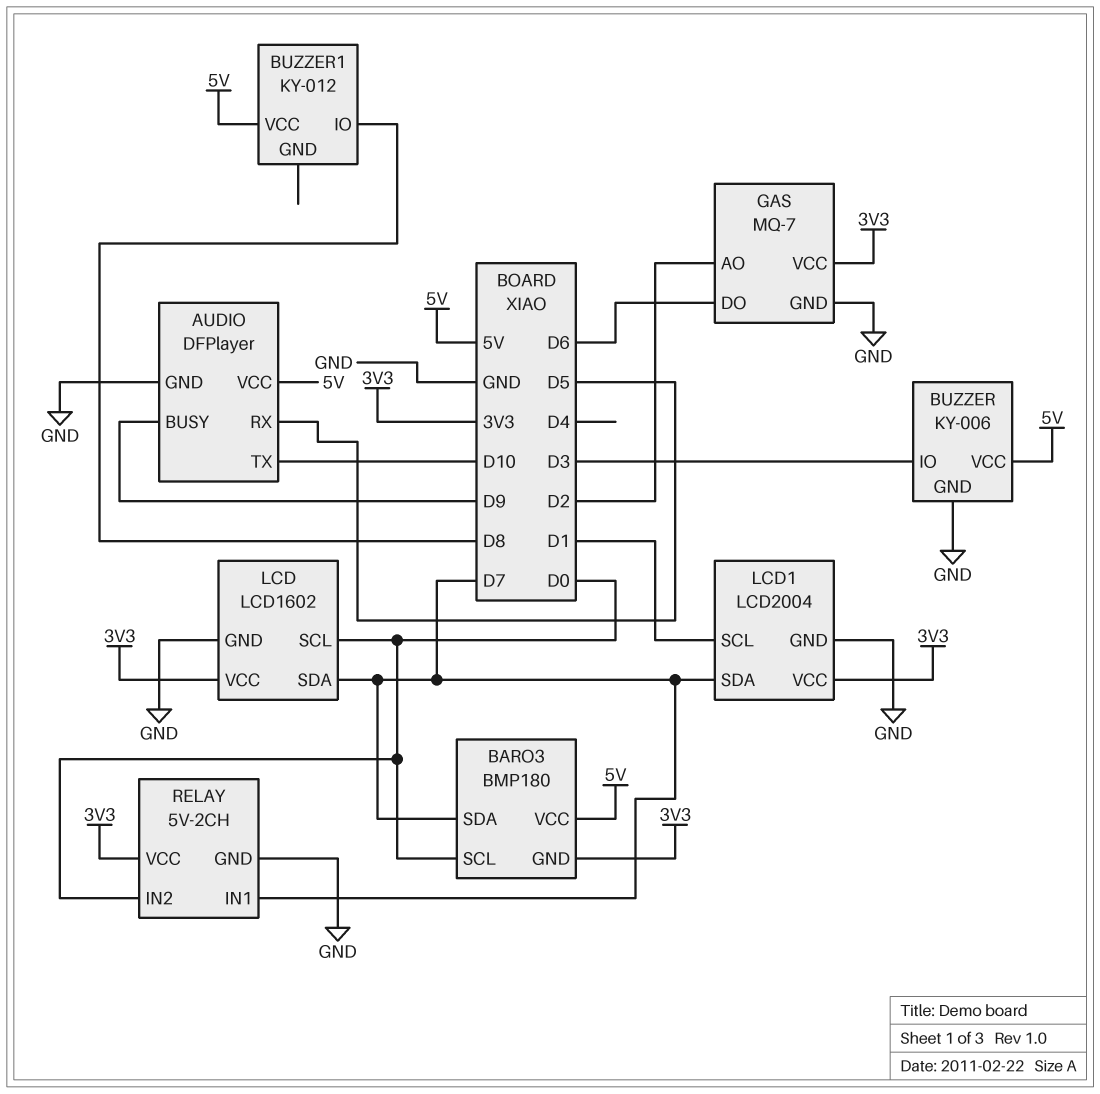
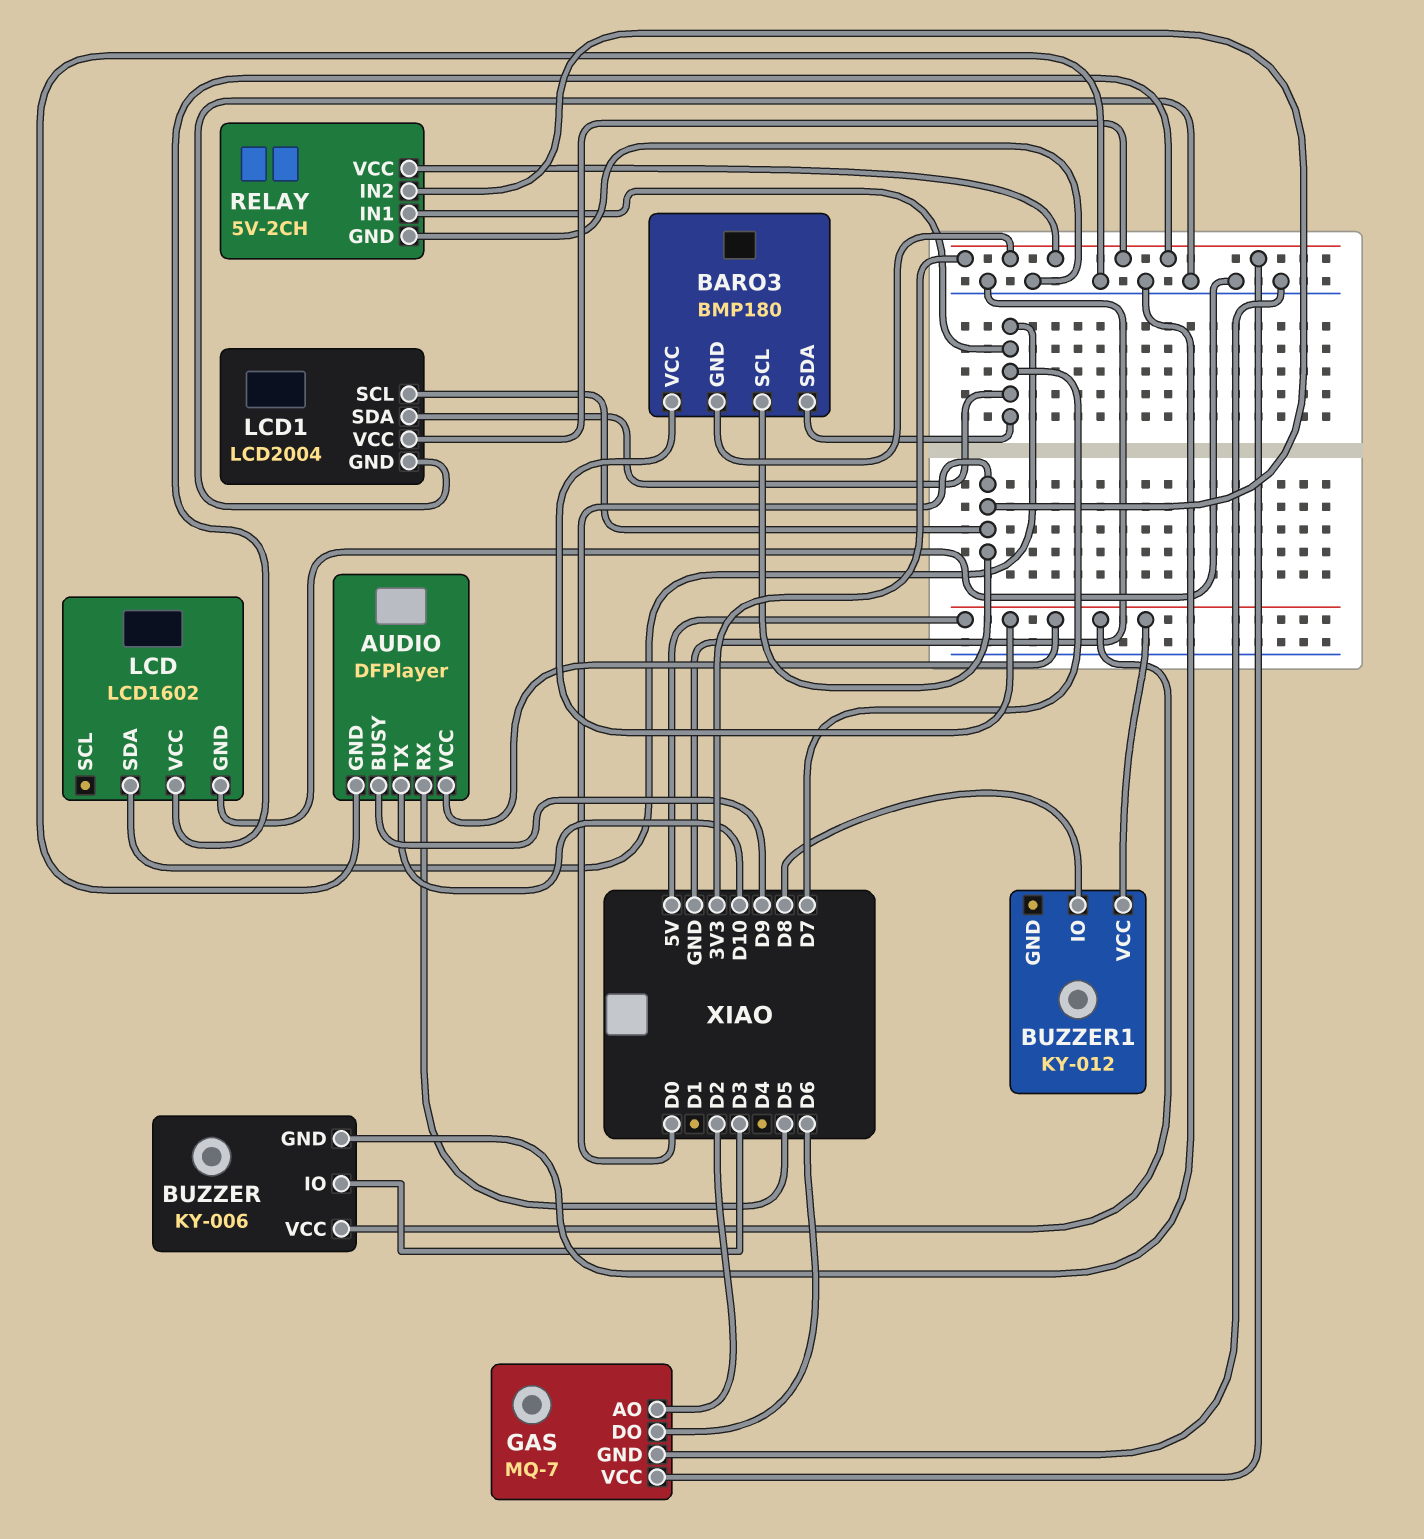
LCD pin SCL: D0 -> none
LCD1 pin SCL: D1 -> D0

